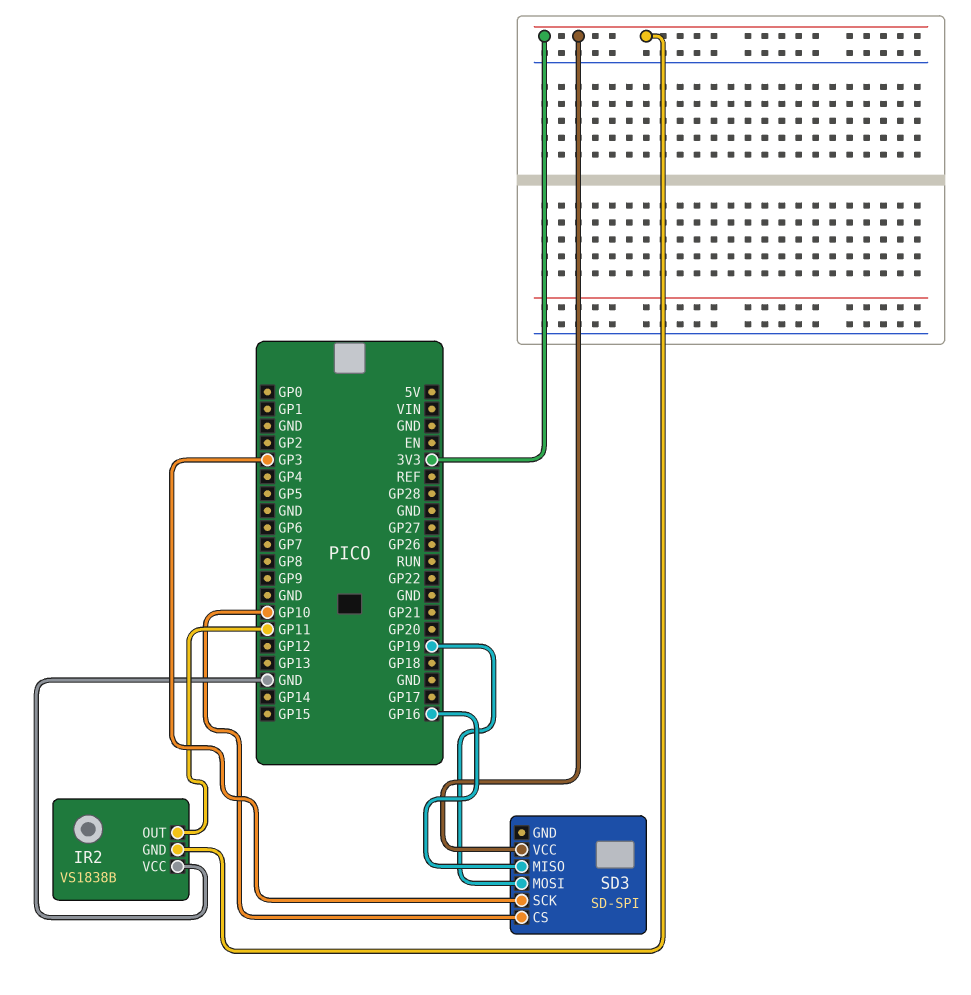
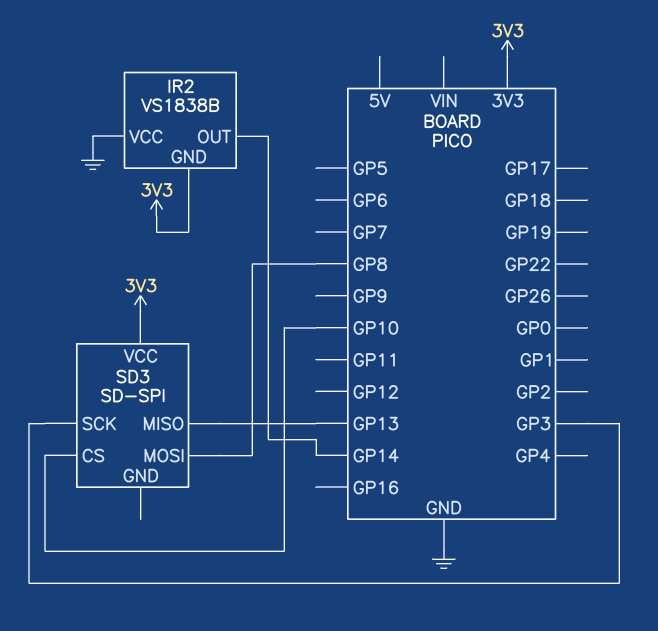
IR2 pin OUT: GP11 -> GP14
SD3 pin MISO: GP16 -> GP13
SD3 pin MOSI: GP19 -> GP8

